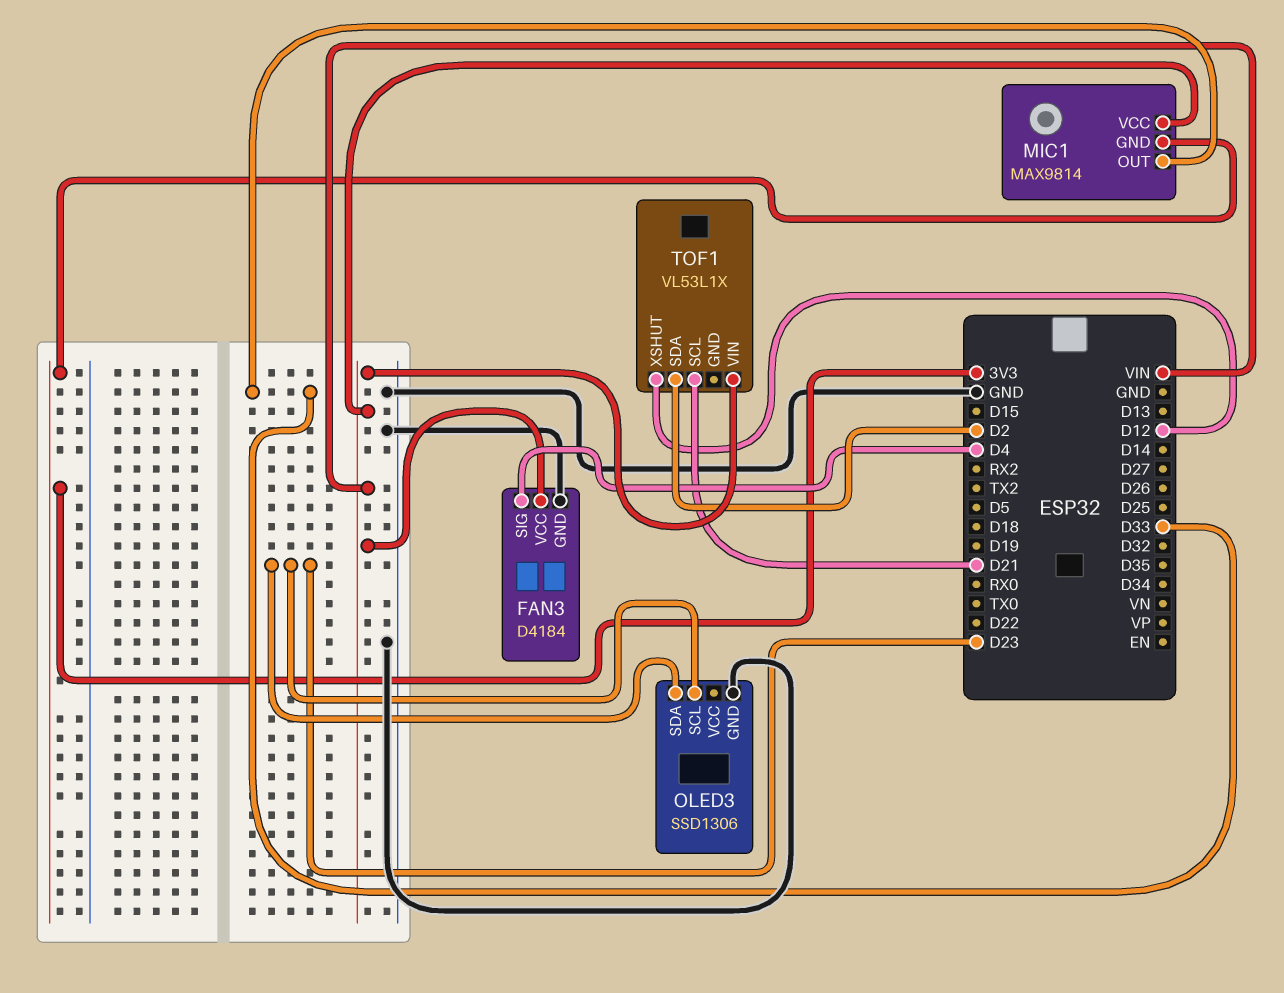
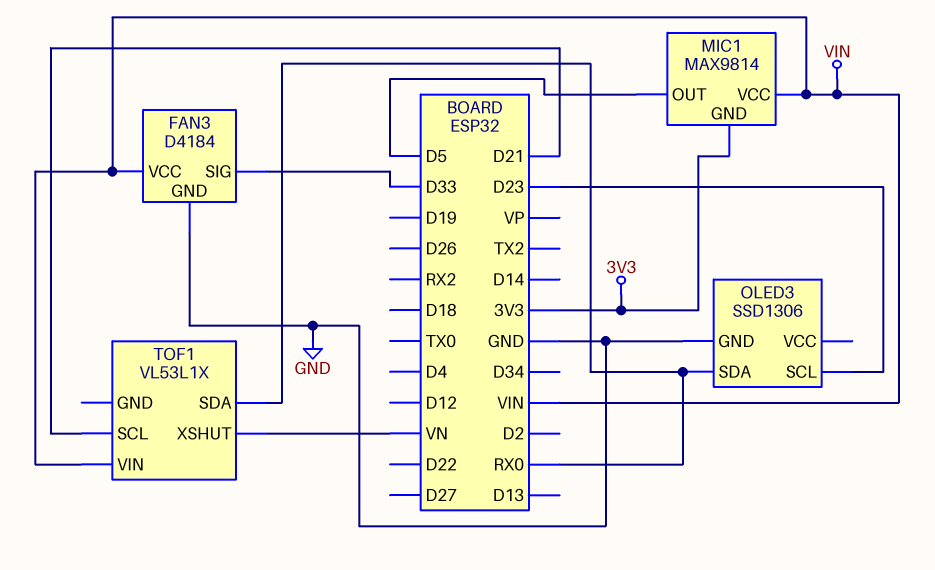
FAN3 pin SIG: D4 -> D33
MIC1 pin OUT: D33 -> D5
OLED3 pin SDA: D23 -> RX0
TOF1 pin SDA: D2 -> RX0
TOF1 pin XSHUT: D12 -> VN

